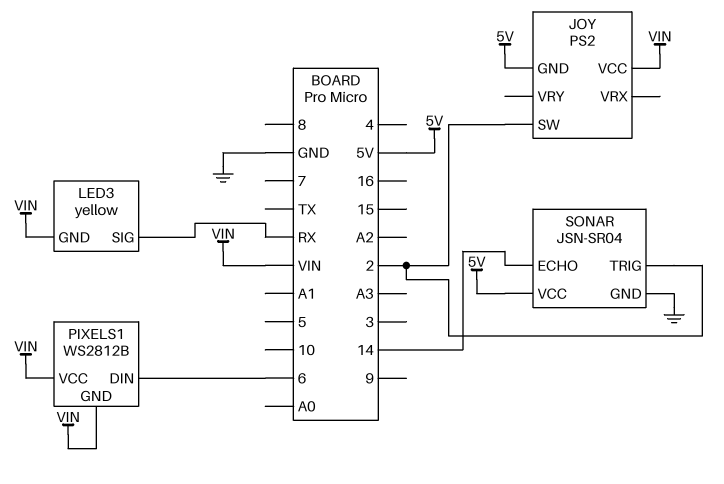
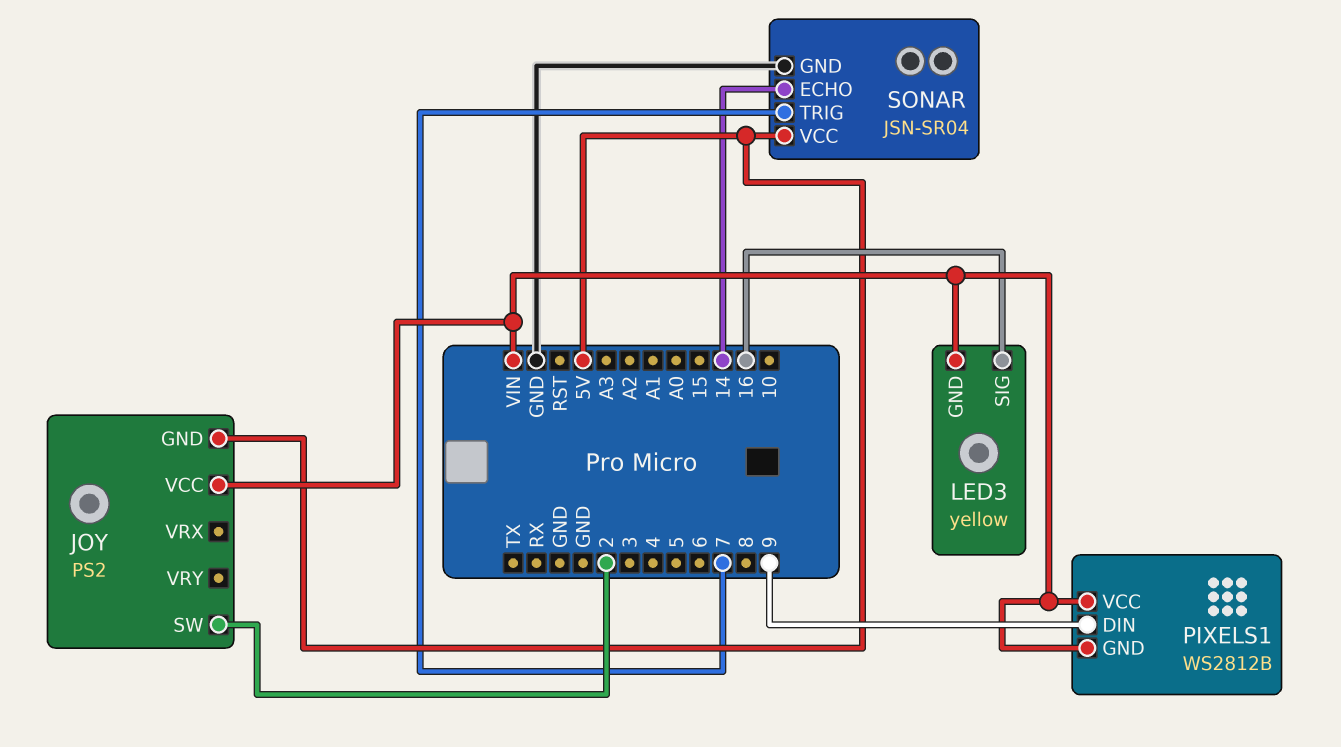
LED3 pin SIG: RX -> 16
PIXELS1 pin DIN: 6 -> 9
SONAR pin TRIG: 2 -> 7

